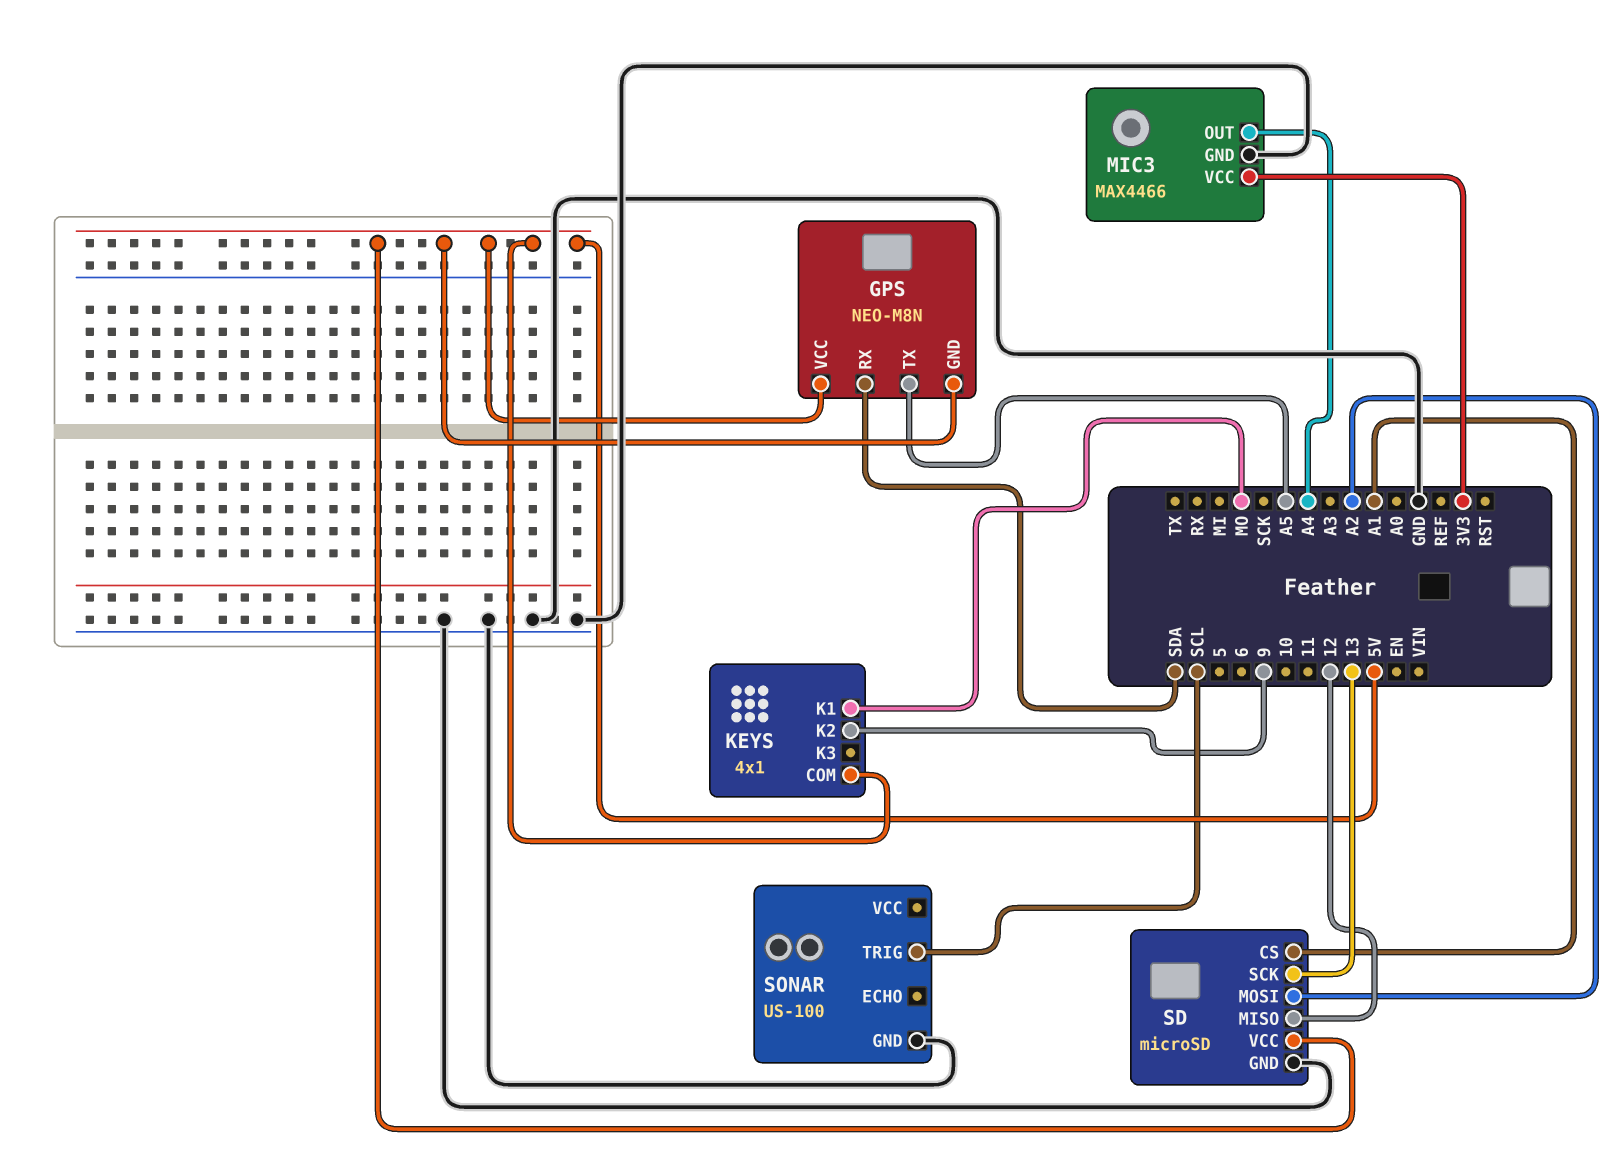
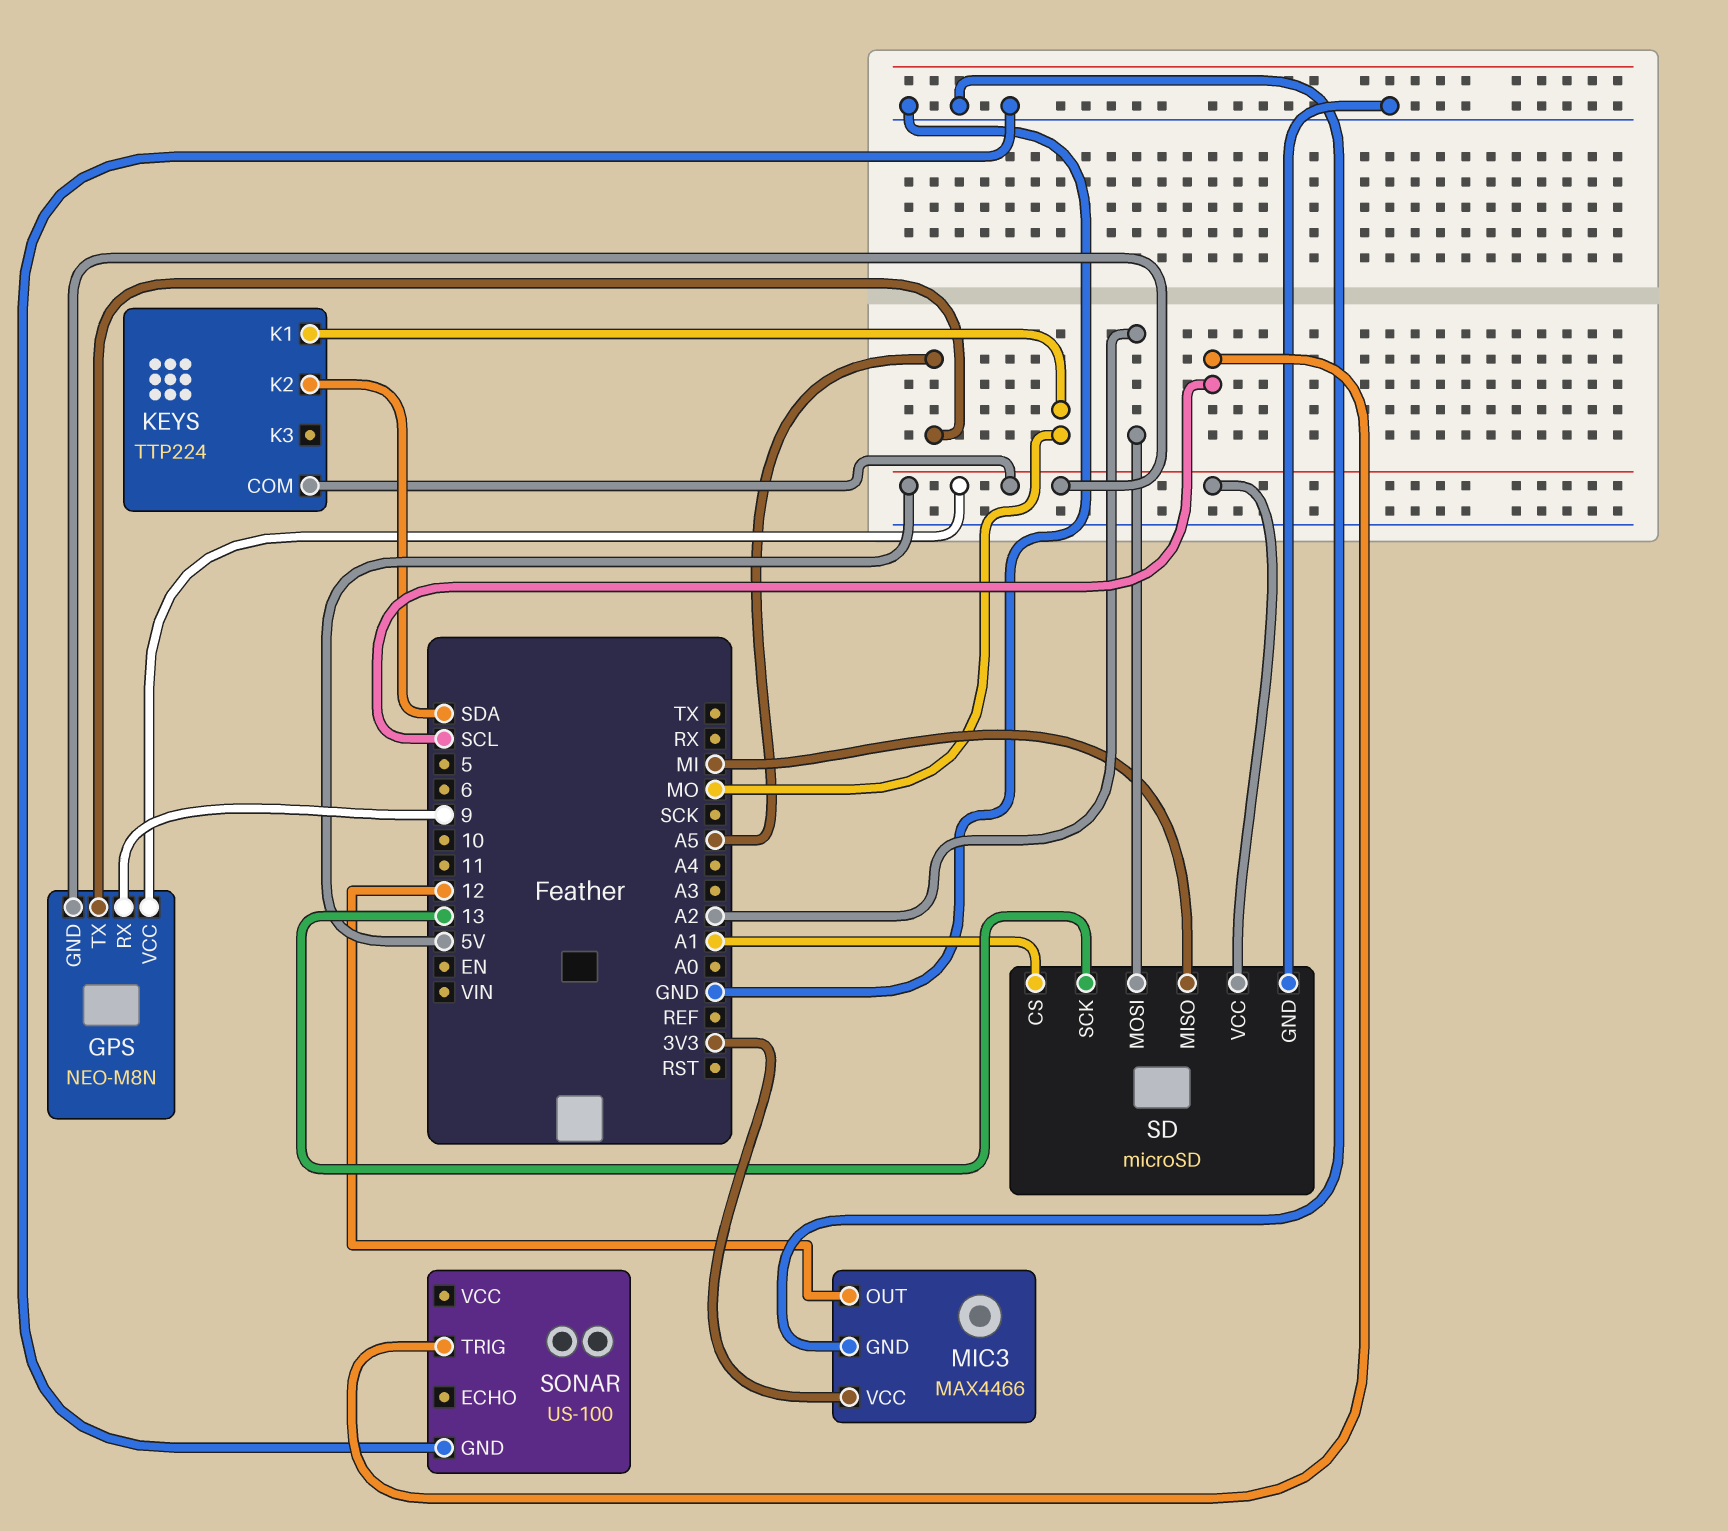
GPS pin RX: SDA -> 9
KEYS: 4x1 -> TTP224
KEYS pin K2: 9 -> SDA
MIC3 pin OUT: A4 -> 12
SD pin MISO: 12 -> MI

